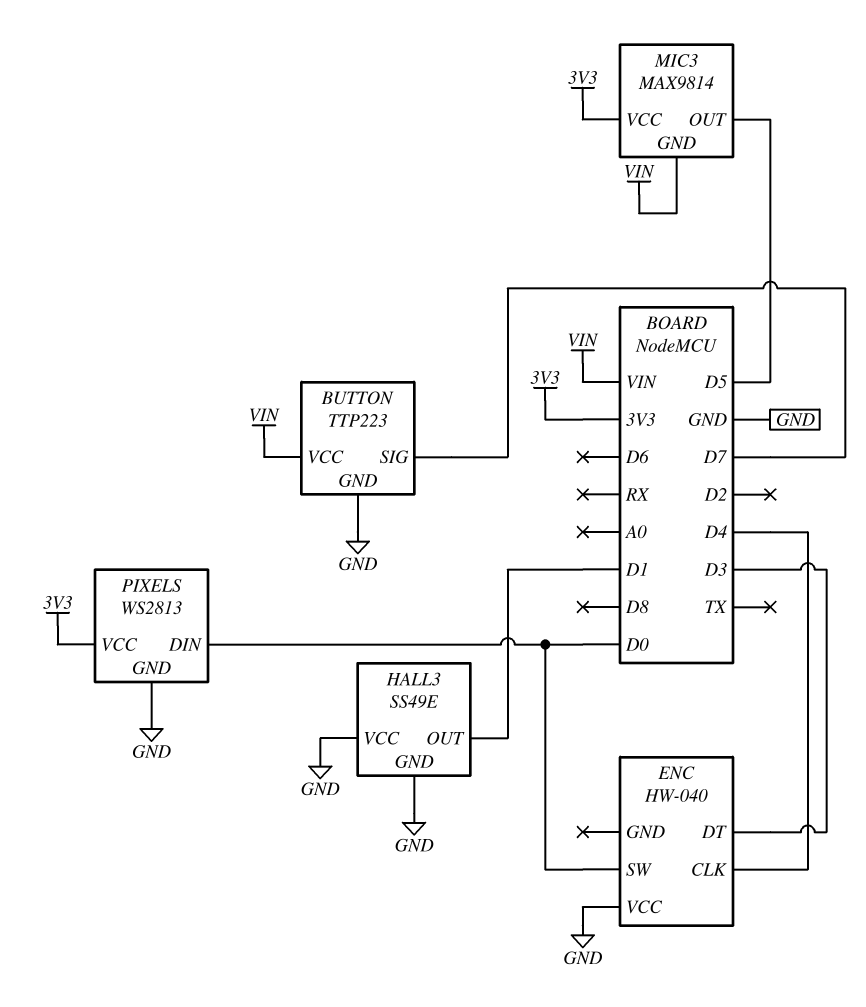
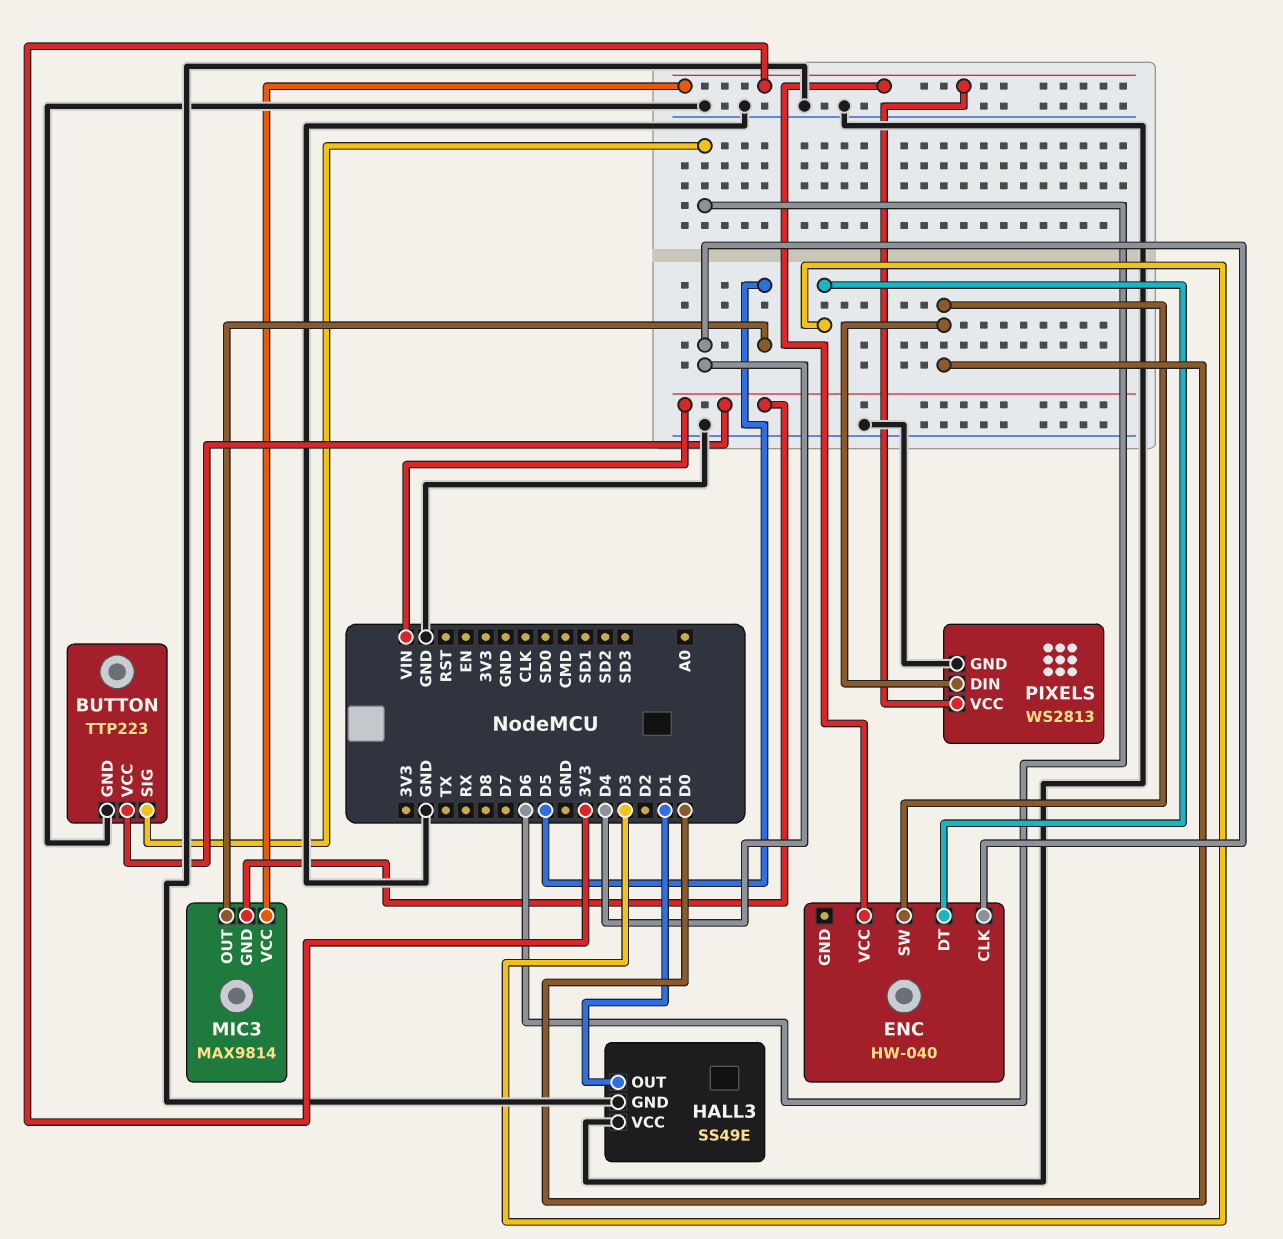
BUTTON pin SIG: D7 -> D6
ENC pin VCC: GND -> 3V3

